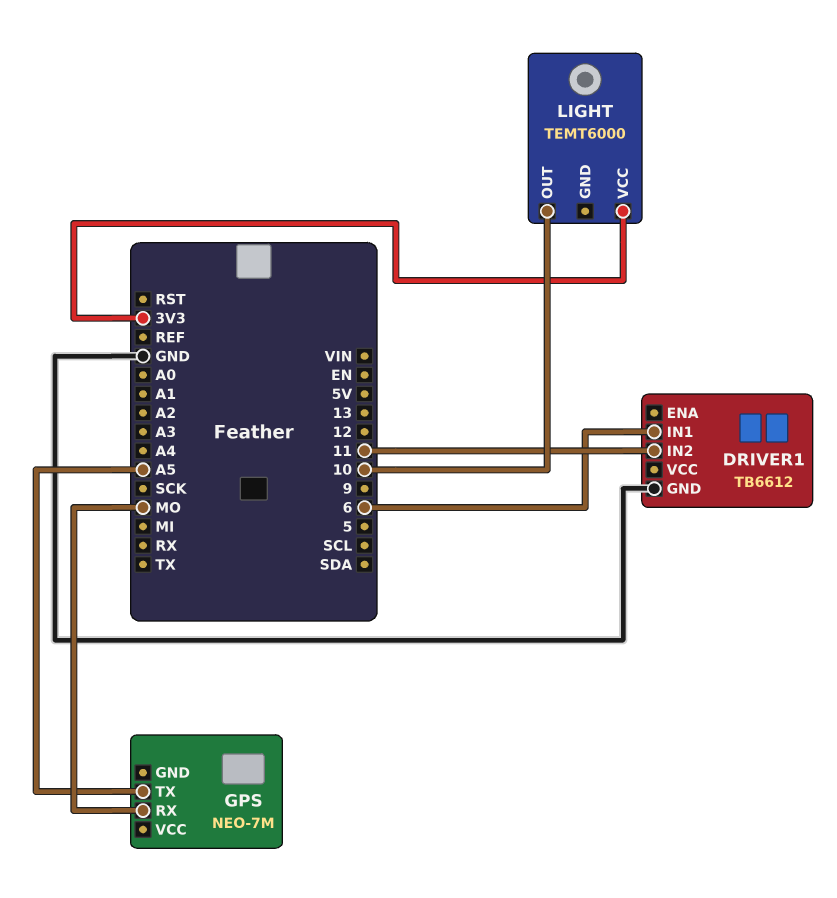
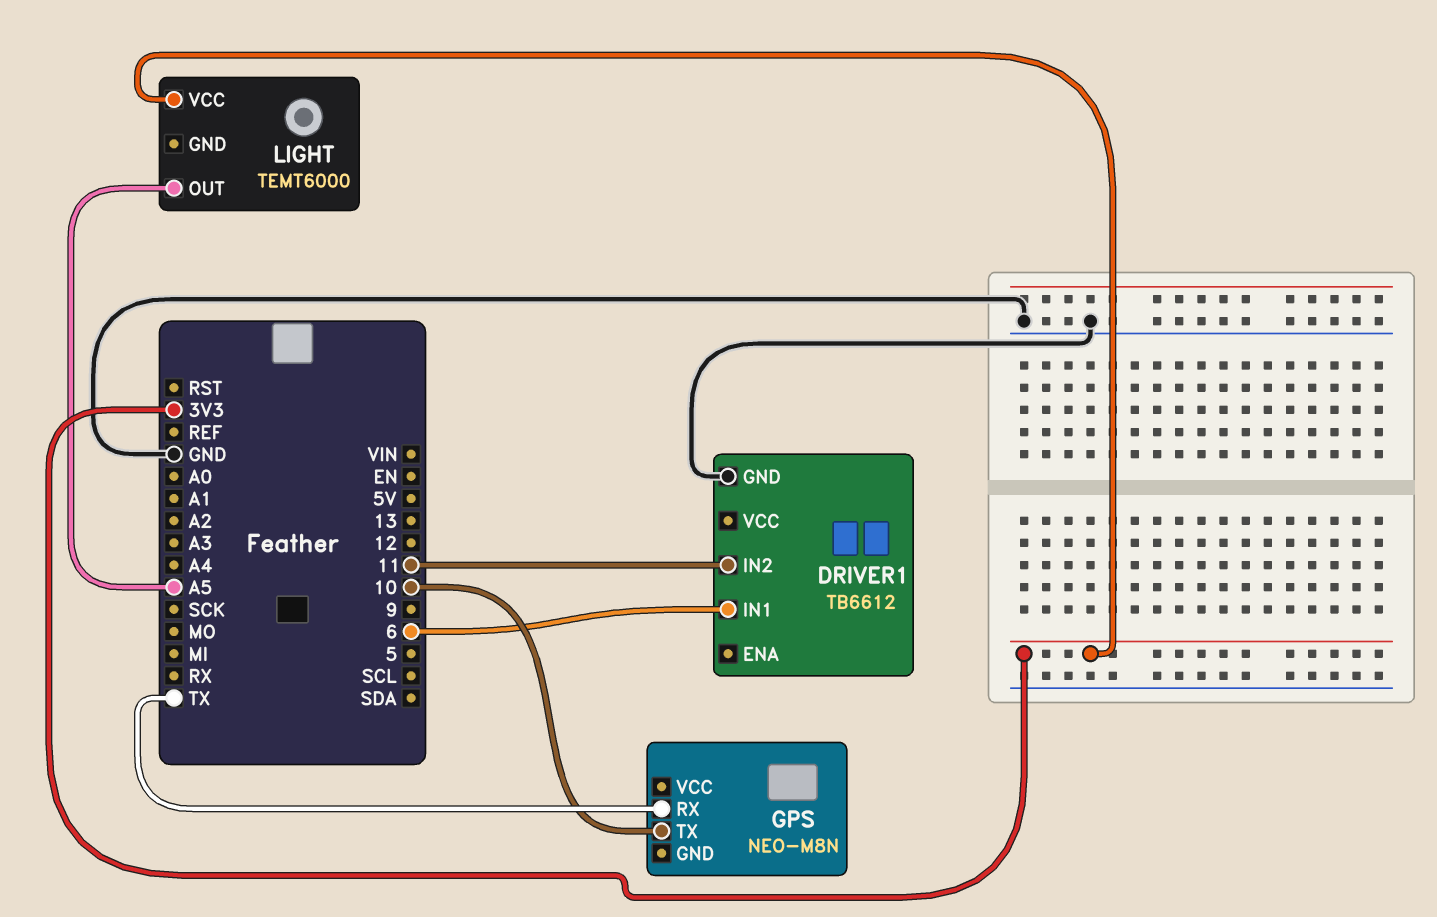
GPS: NEO-7M -> NEO-M8N
GPS pin RX: MO -> TX
GPS pin TX: A5 -> 10
LIGHT pin OUT: 10 -> A5

